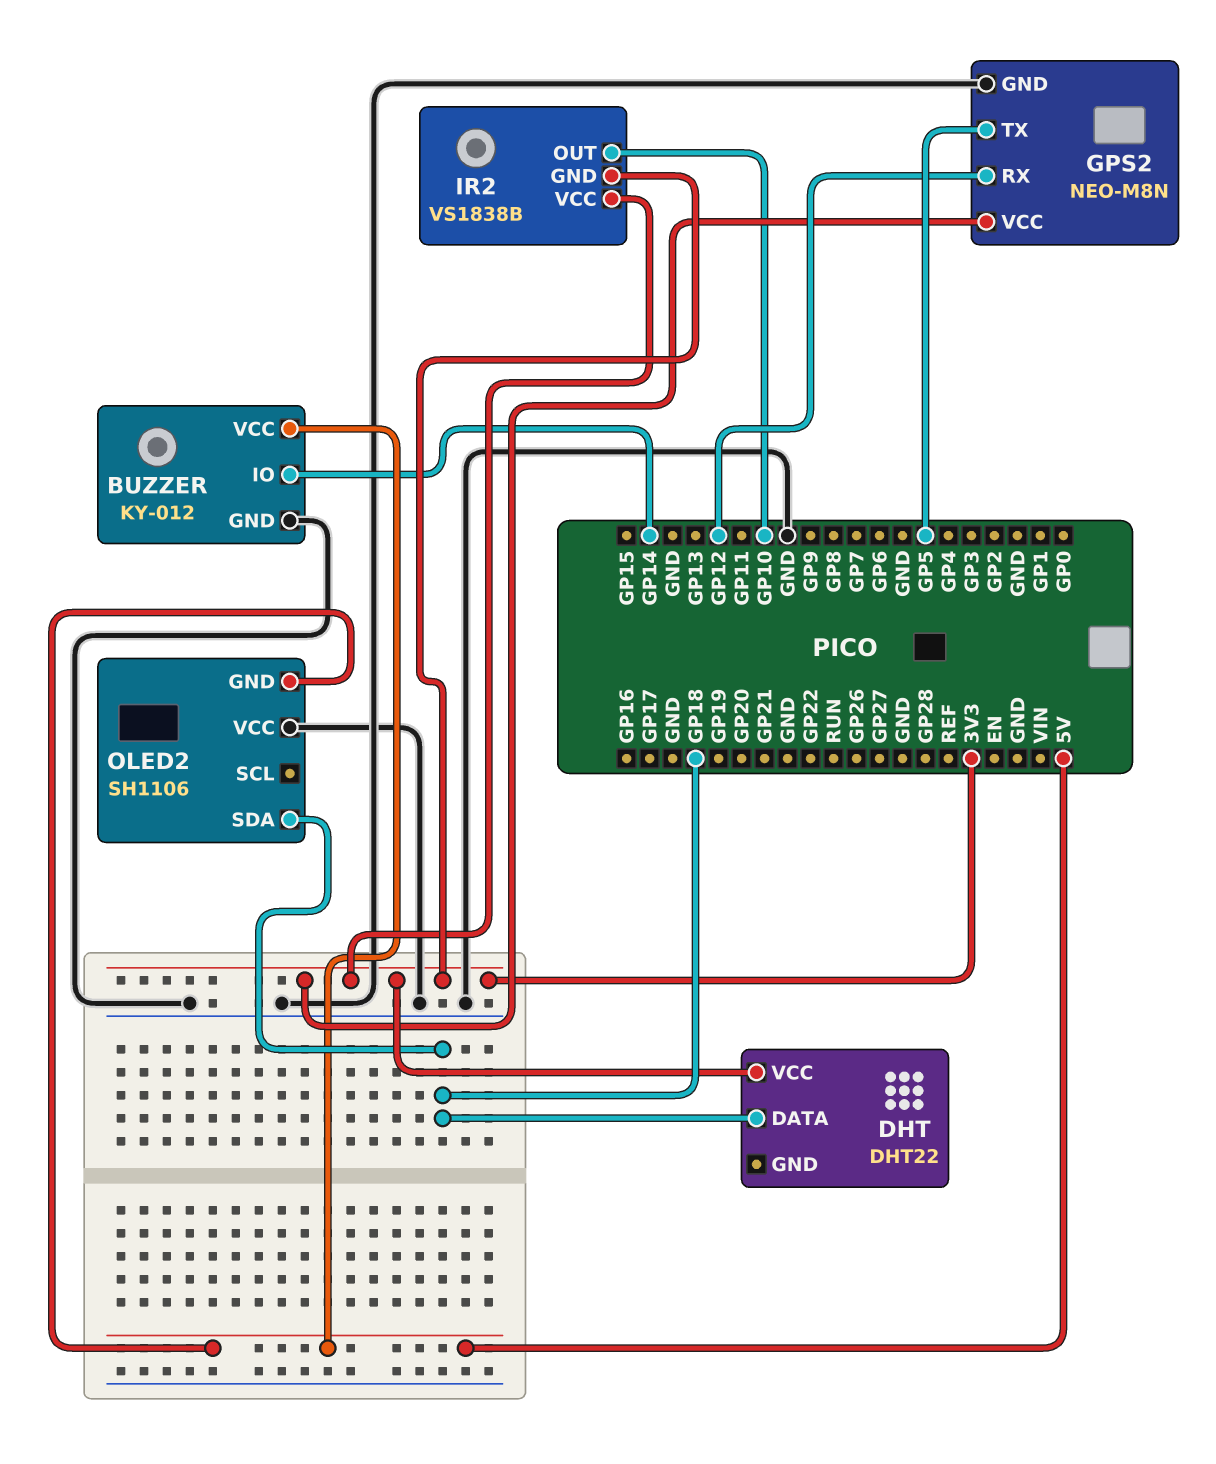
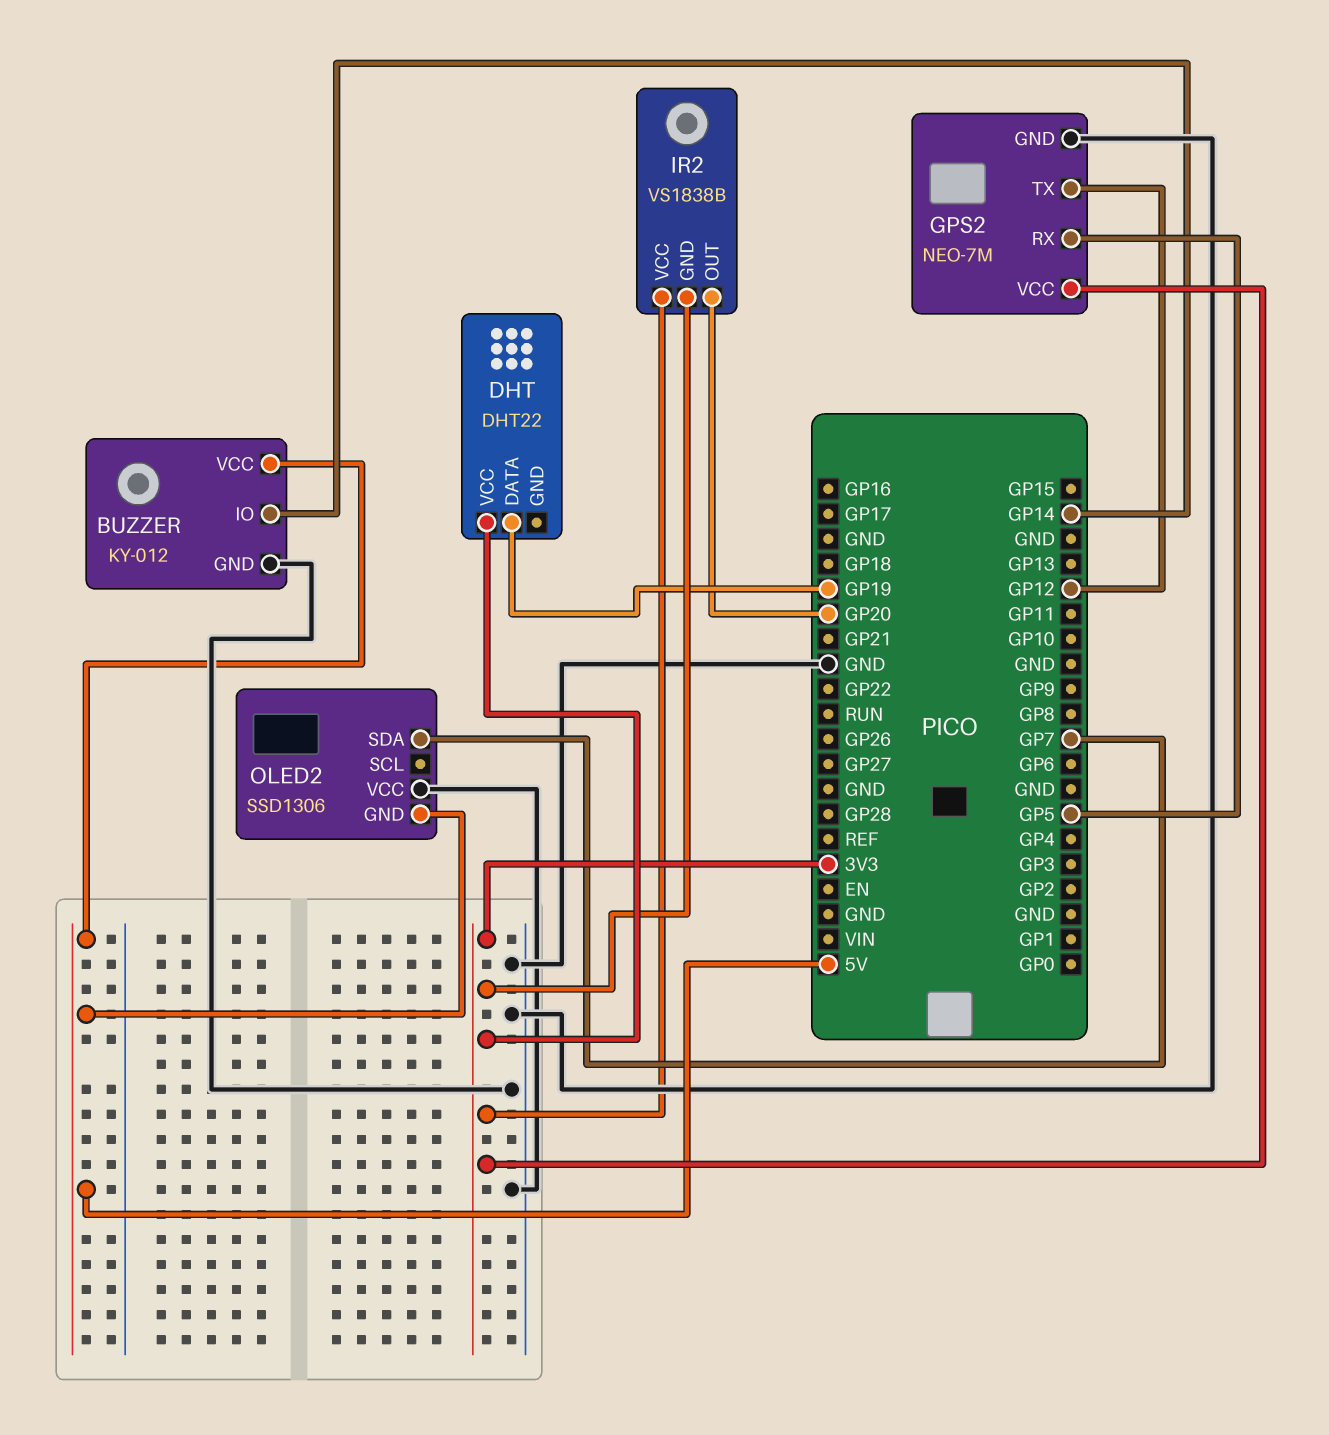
DHT pin DATA: GP18 -> GP19
GPS2: NEO-M8N -> NEO-7M
GPS2 pin RX: GP12 -> GP5
GPS2 pin TX: GP5 -> GP12
IR2 pin OUT: GP10 -> GP20
OLED2: SH1106 -> SSD1306
OLED2 pin SDA: GP18 -> GP7

